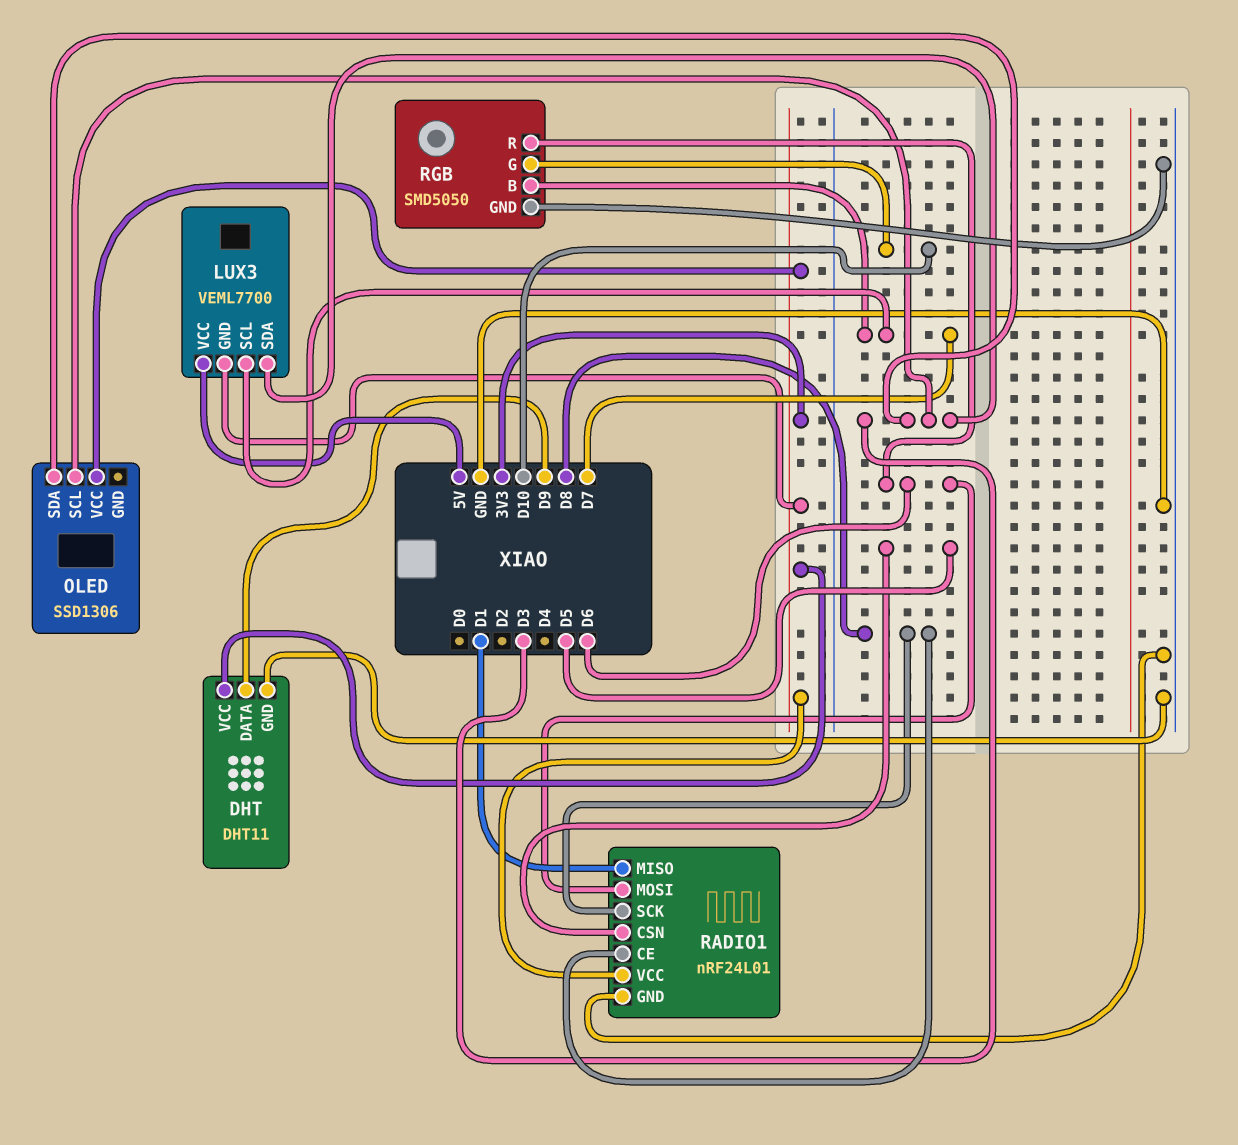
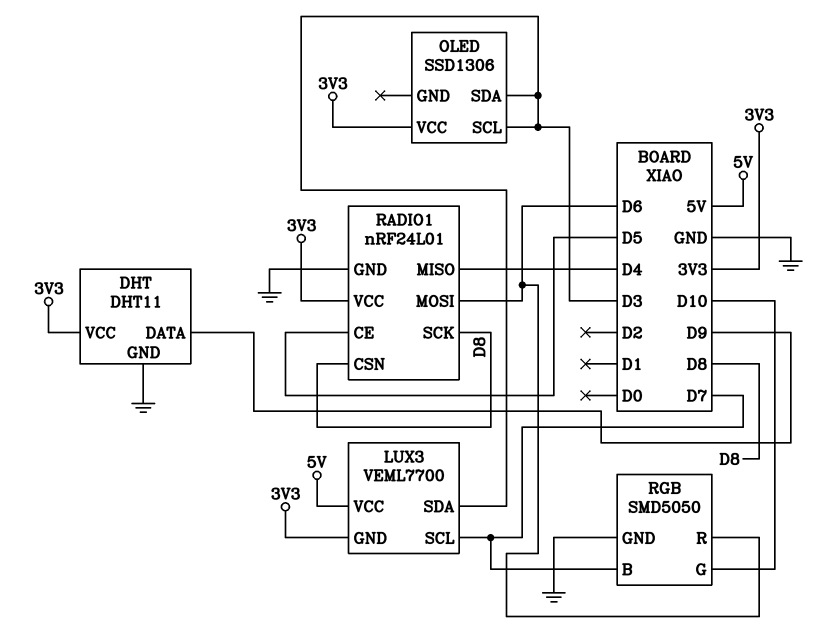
RADIO1 pin CE: D8 -> D5
RADIO1 pin CSN: D5 -> D8
RADIO1 pin MISO: D1 -> D4

